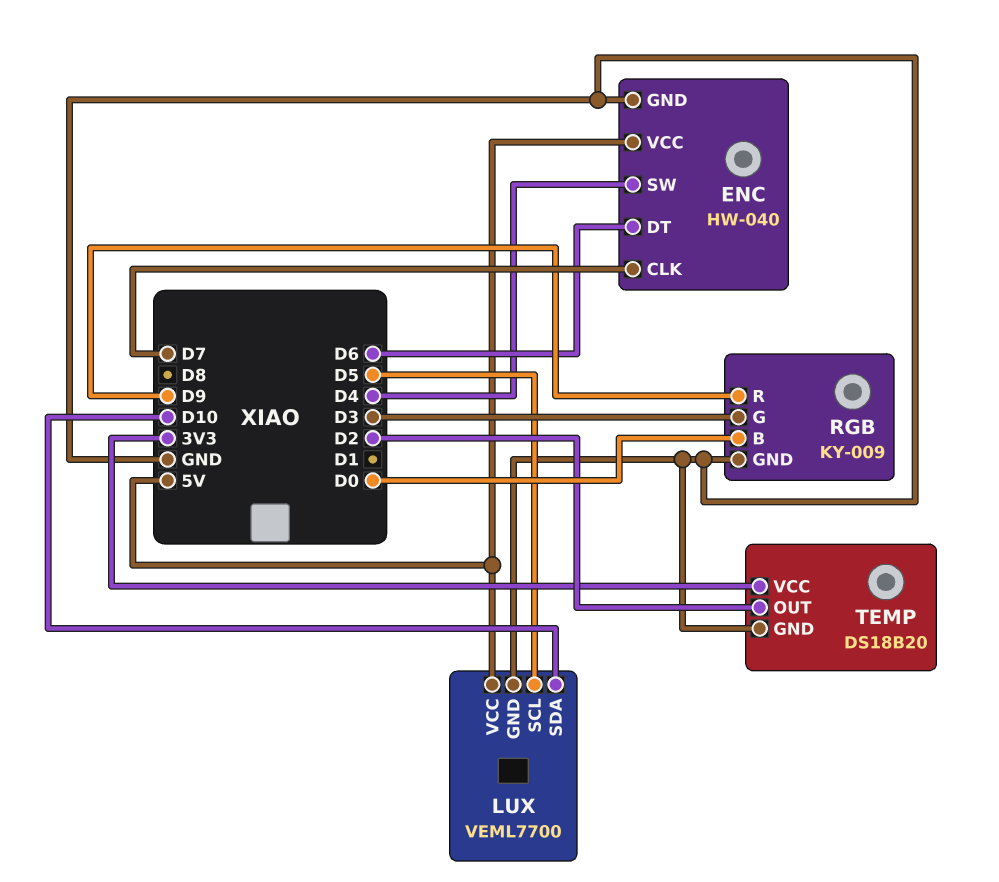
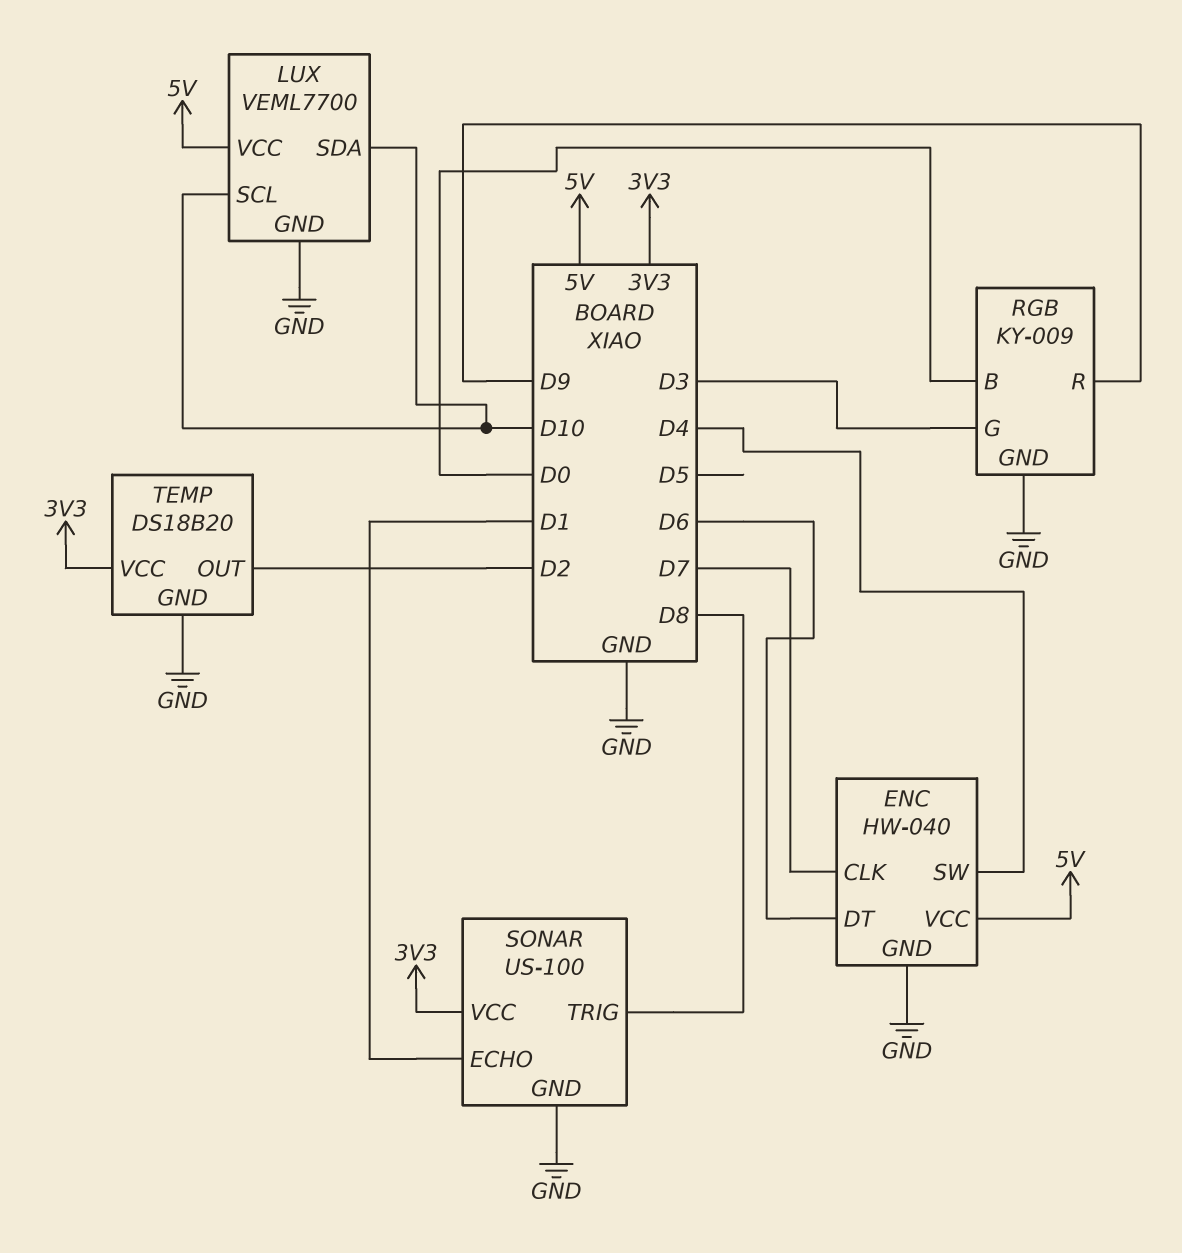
LUX pin SCL: D5 -> D10
SONAR: none -> US-100
SONAR pin ECHO: none -> D1
SONAR pin GND: none -> GND
SONAR pin TRIG: none -> D8
SONAR pin VCC: none -> 3V3

